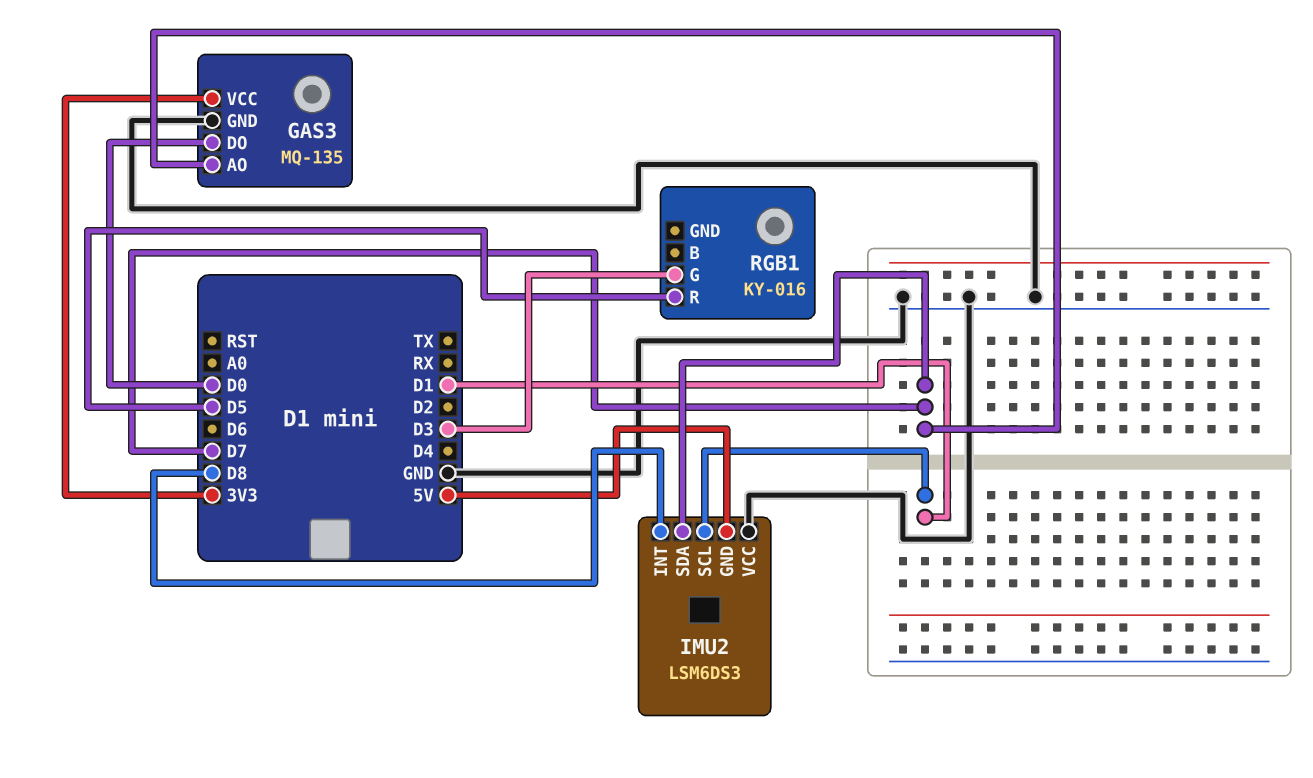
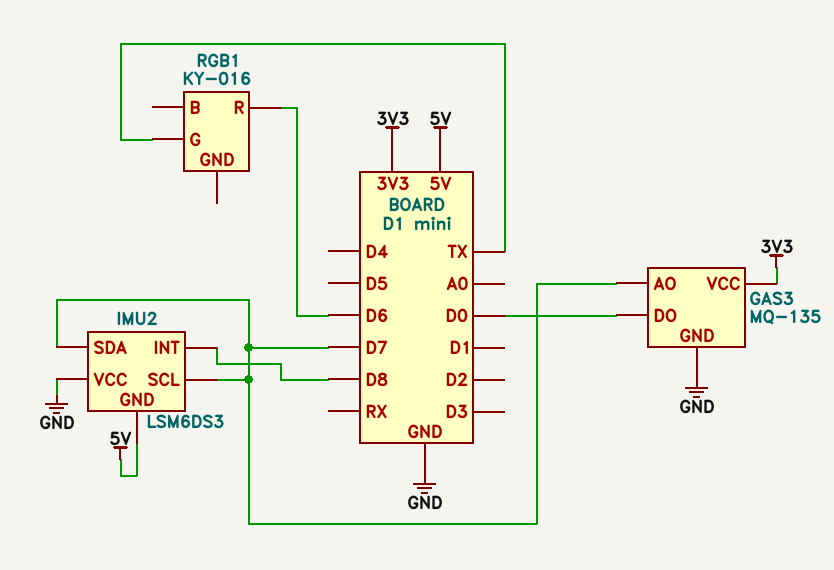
IMU2 pin SCL: D1 -> D7
RGB1 pin G: D3 -> TX
RGB1 pin R: D5 -> D6

